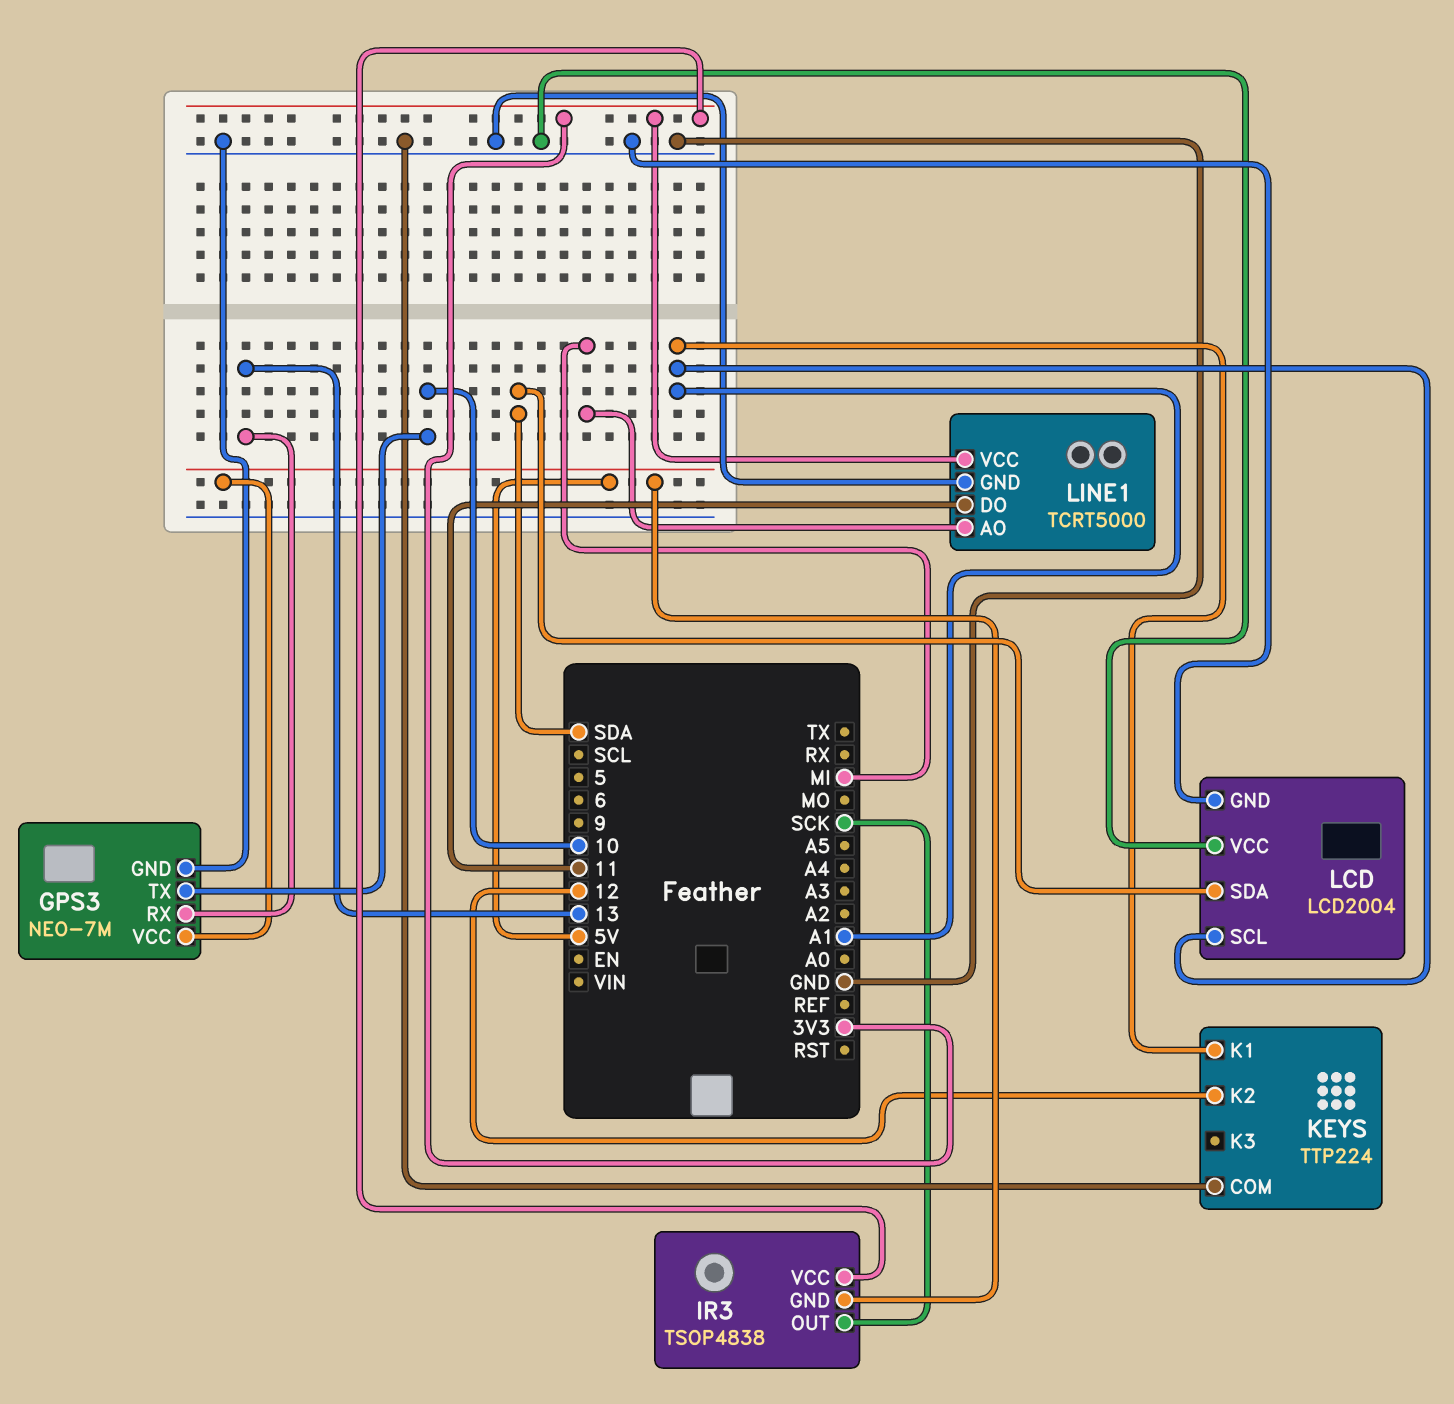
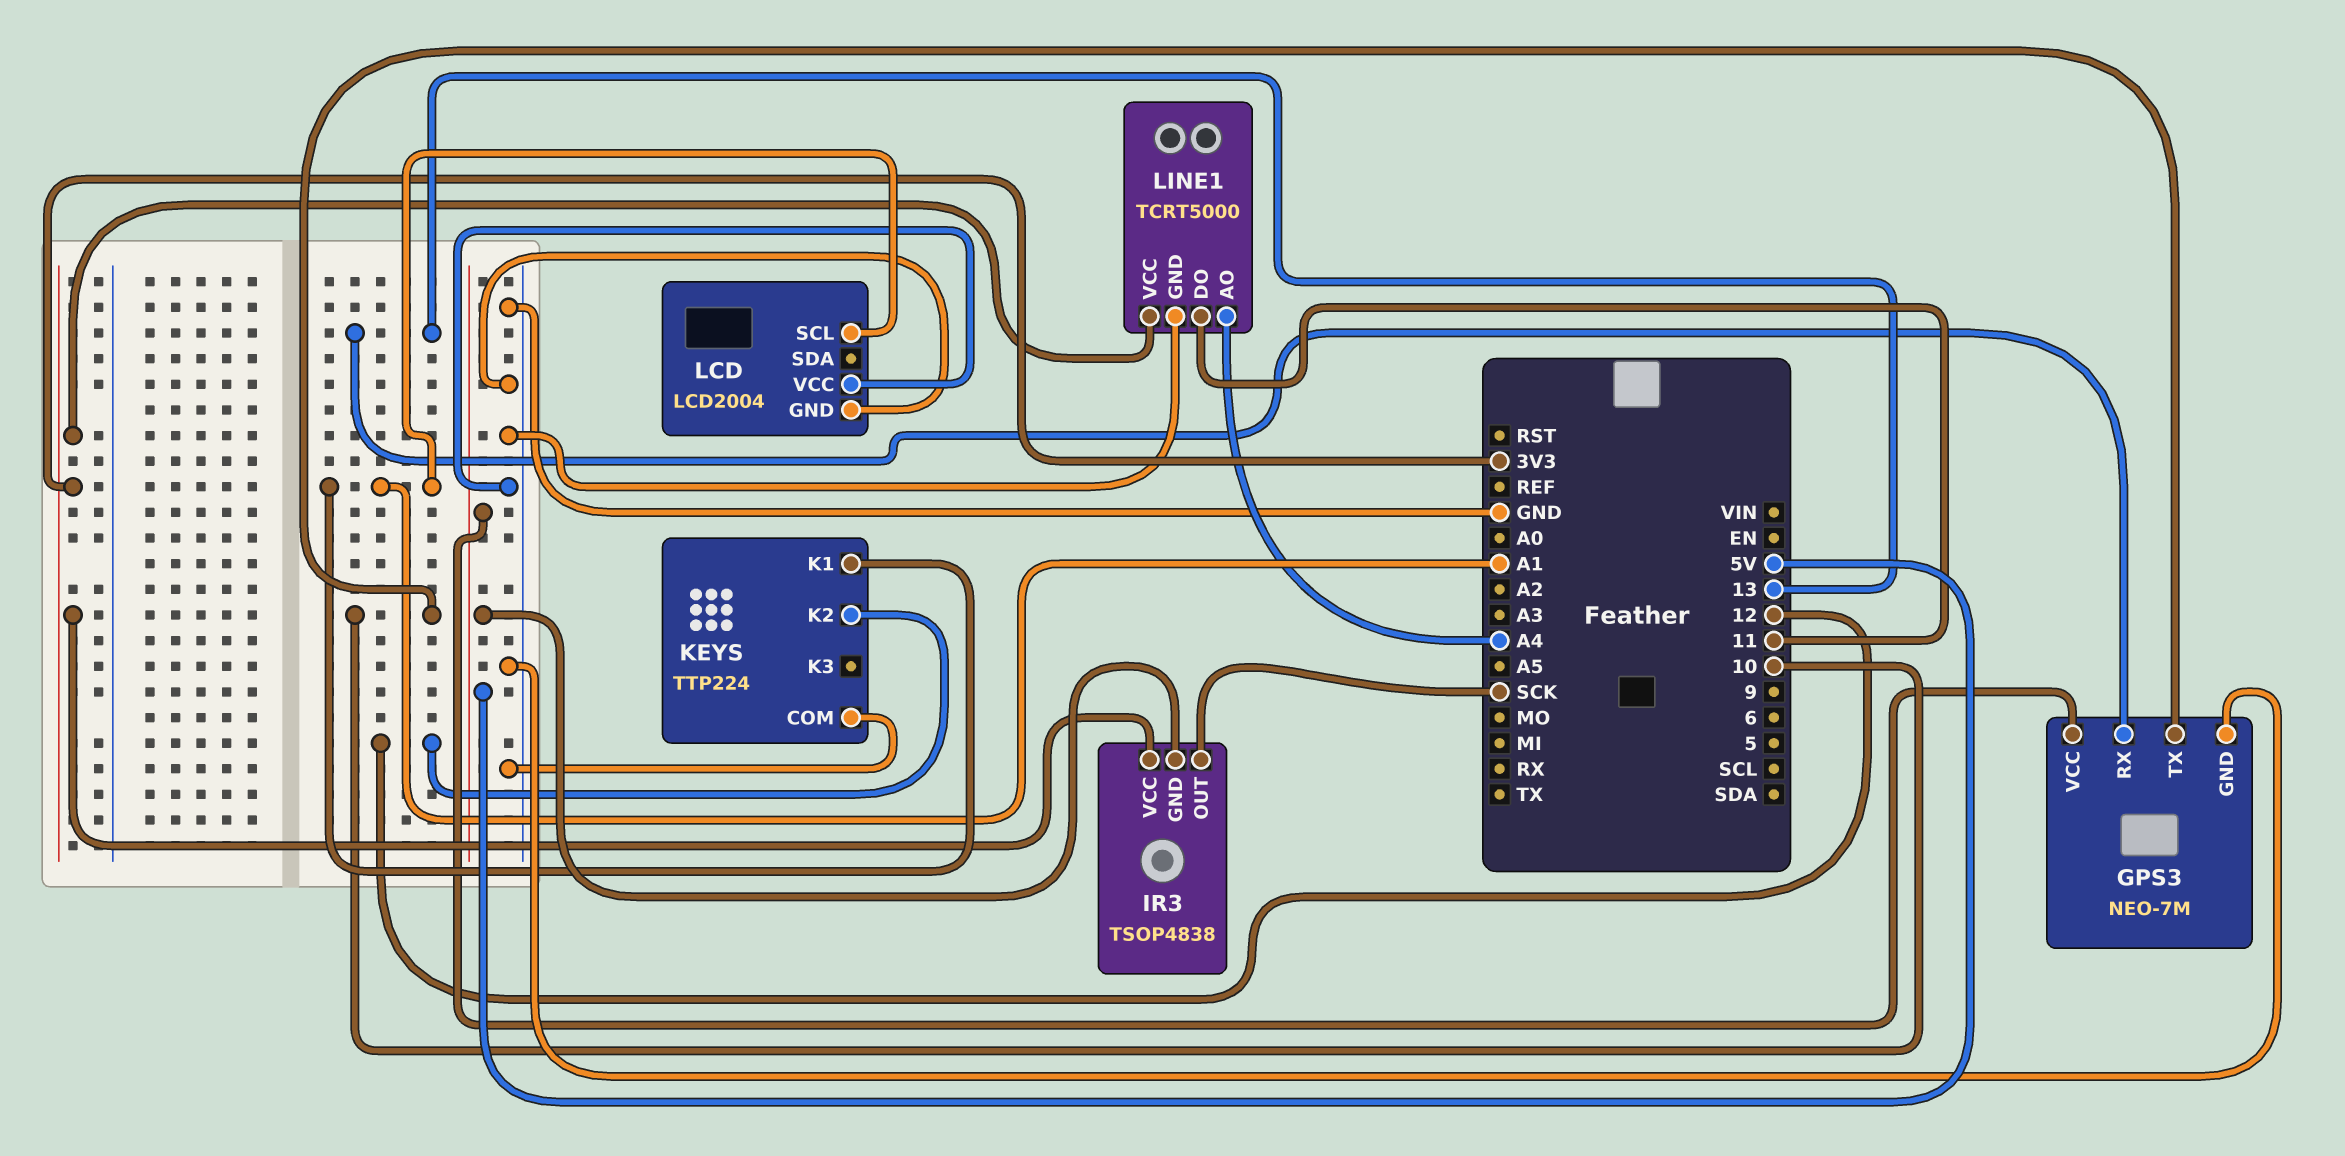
LCD pin SDA: SDA -> none
LINE1 pin AO: MI -> A4

